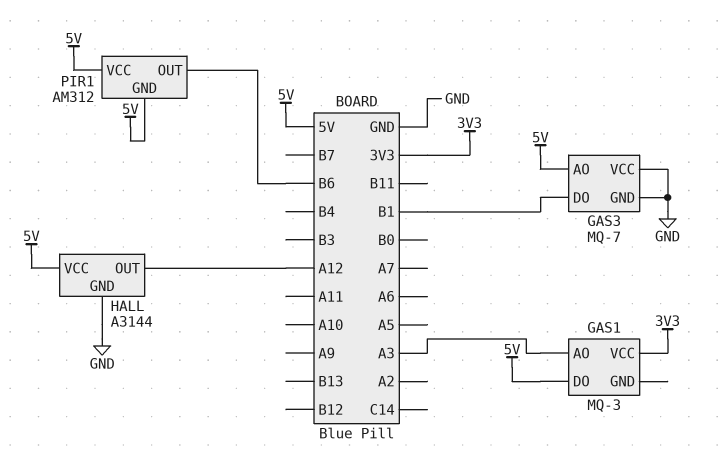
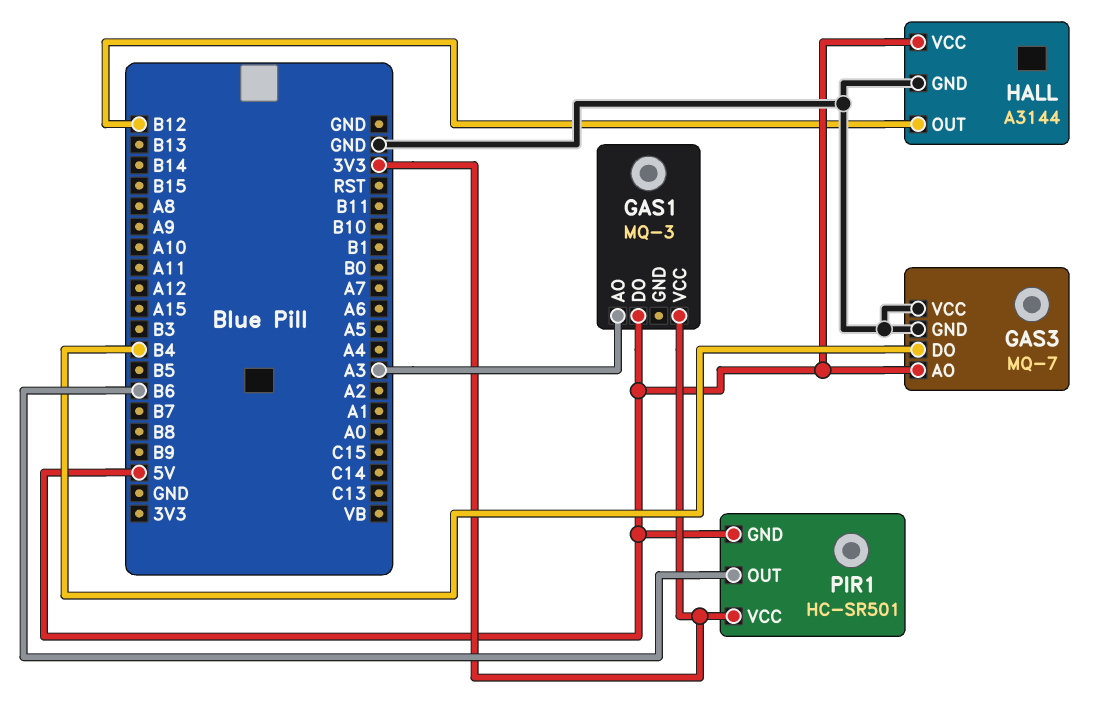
GAS3 pin DO: B1 -> B4
HALL pin OUT: A12 -> B12
PIR1: AM312 -> HC-SR501
PIR1 pin VCC: 5V -> 3V3

